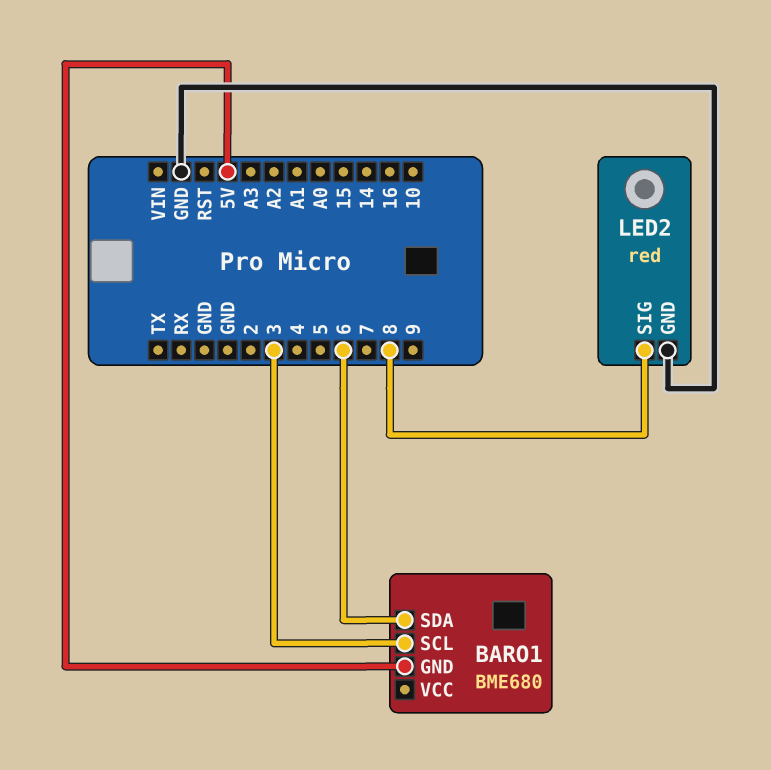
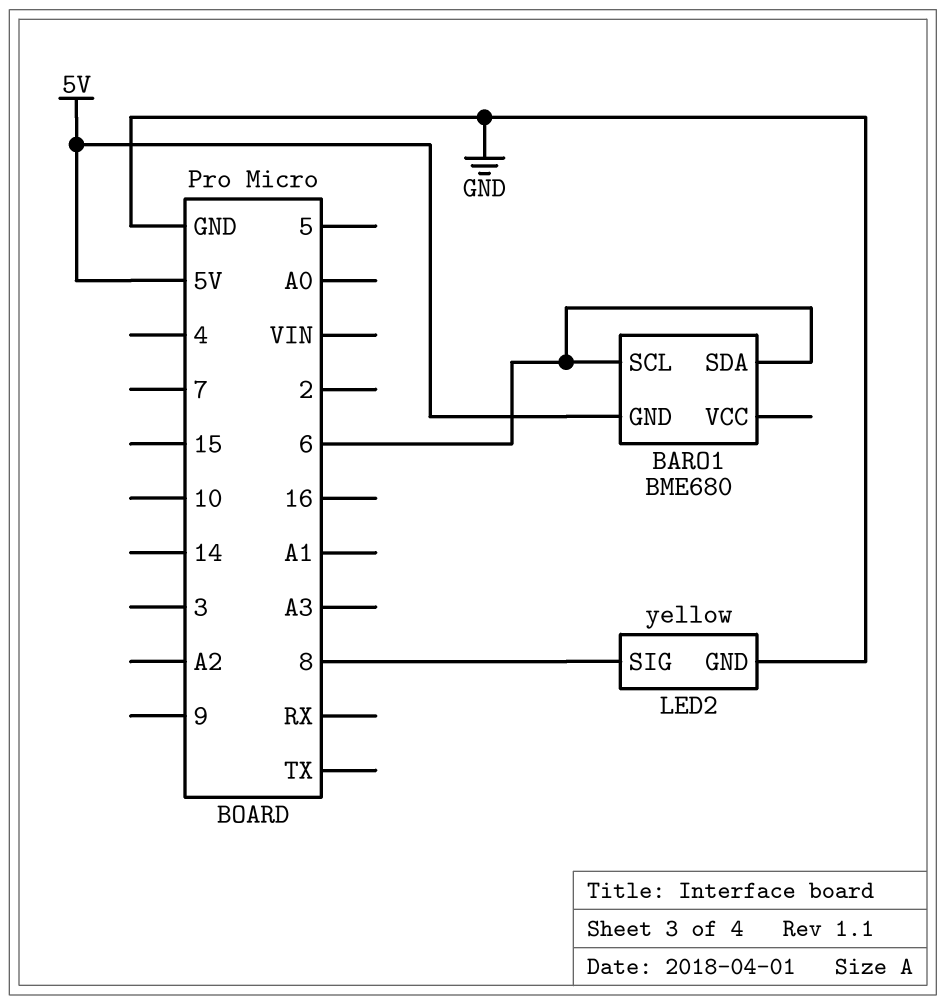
BARO1 pin SCL: 3 -> 6
LED2: red -> yellow

